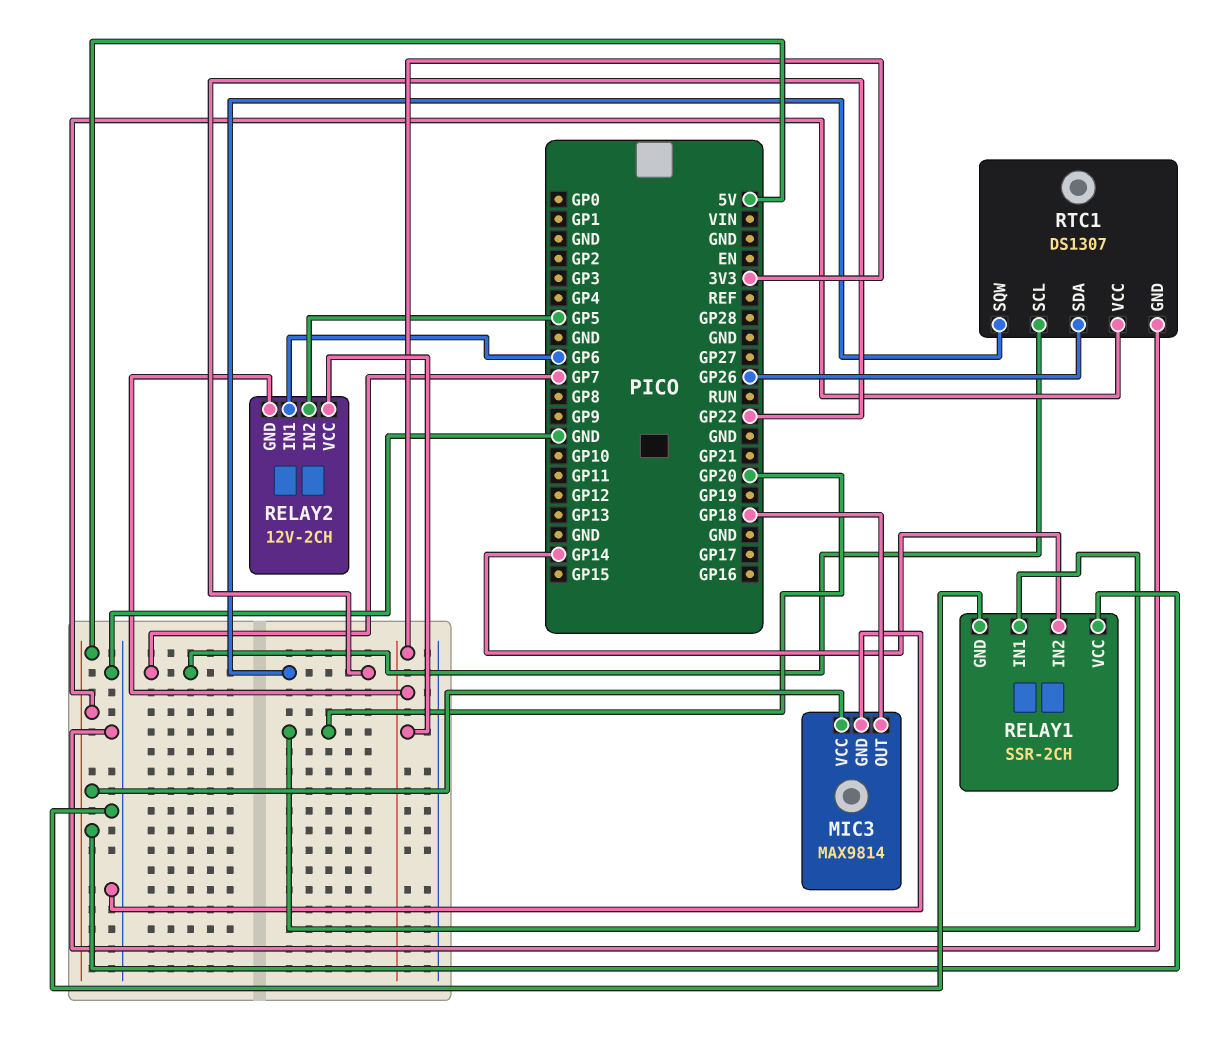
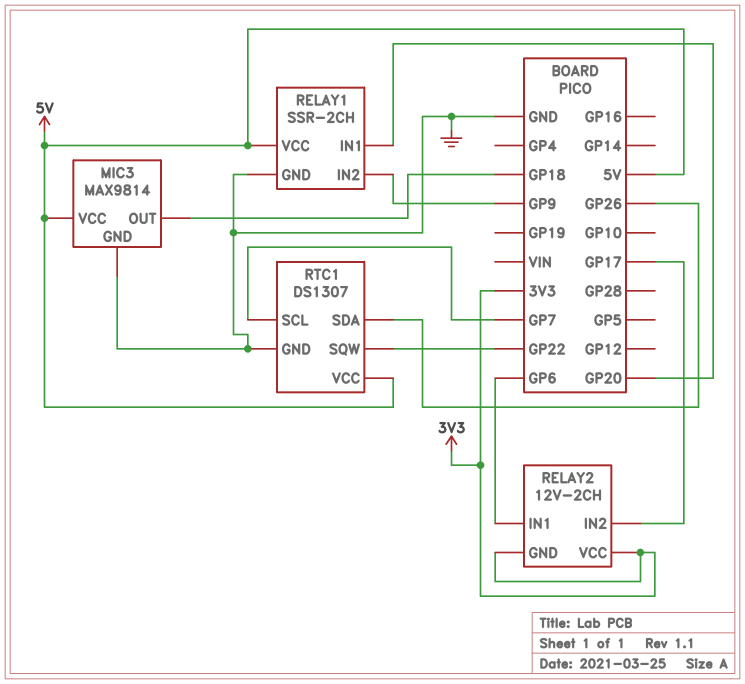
RELAY1 pin IN2: GP14 -> GP9
RELAY2 pin IN2: GP5 -> GP17

